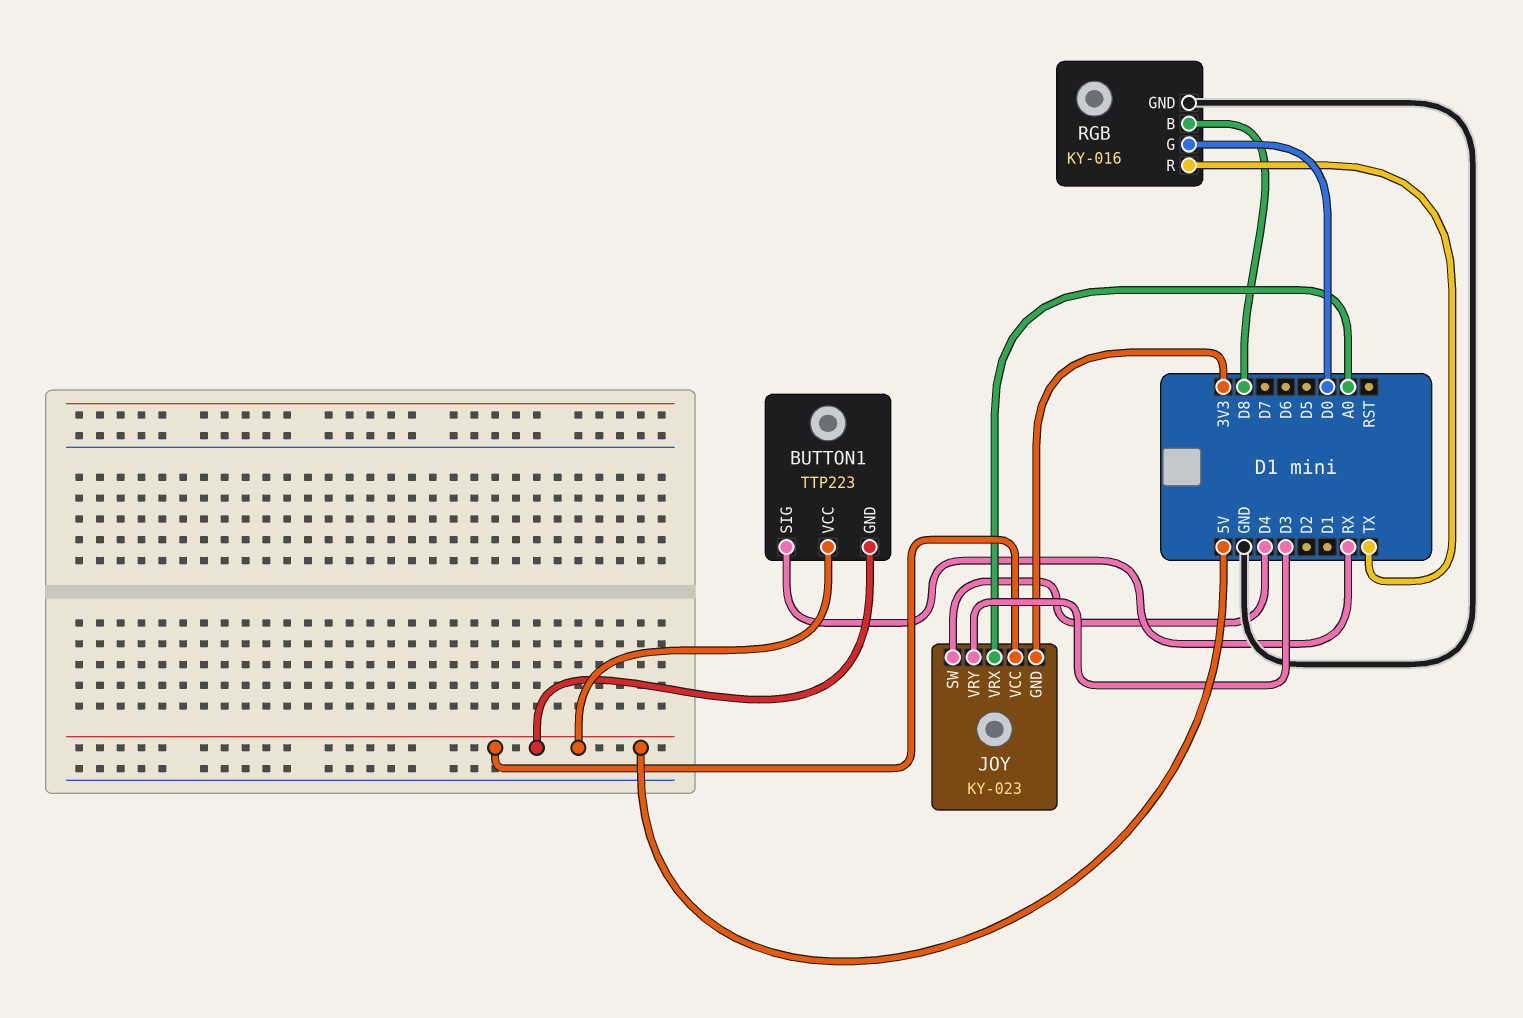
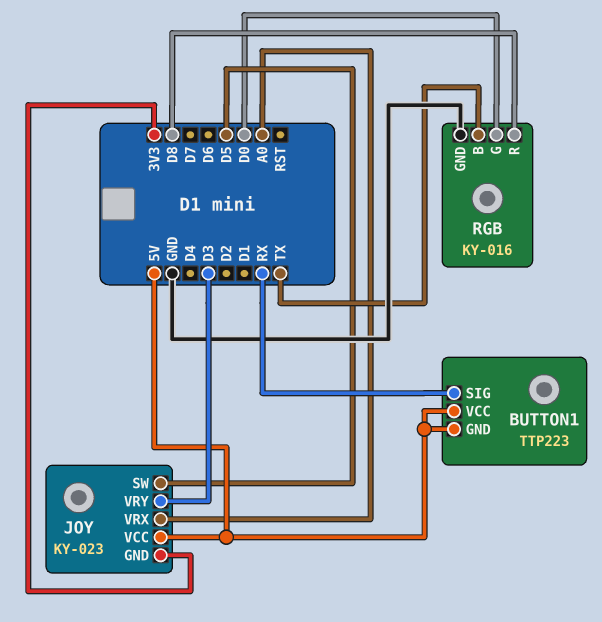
JOY pin SW: D4 -> D5
RGB pin B: D8 -> TX
RGB pin R: TX -> D8

